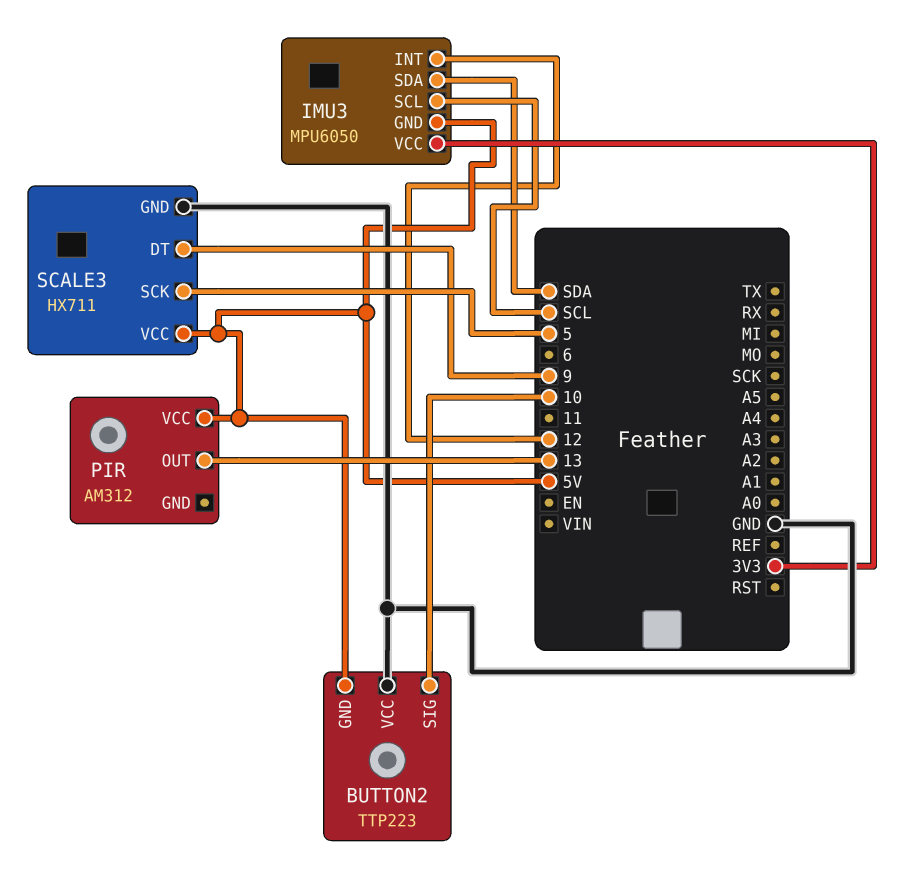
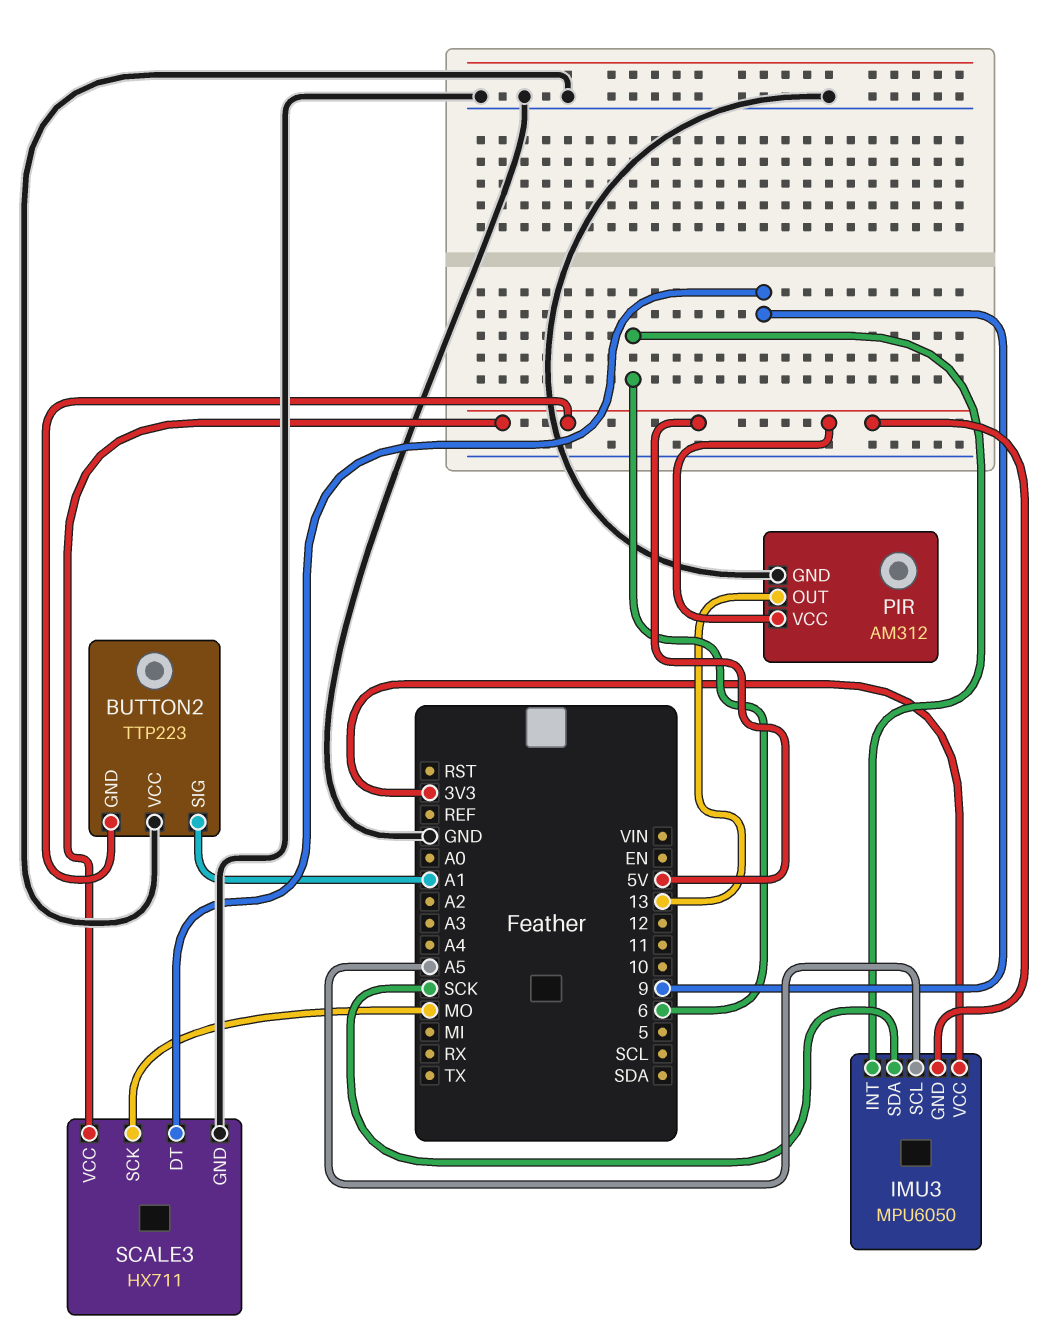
BUTTON2 pin SIG: 10 -> A1
IMU3 pin INT: 12 -> 6
IMU3 pin SCL: SCL -> A5
IMU3 pin SDA: SDA -> SCK
PIR pin GND: none -> GND
SCALE3 pin SCK: 5 -> MO

